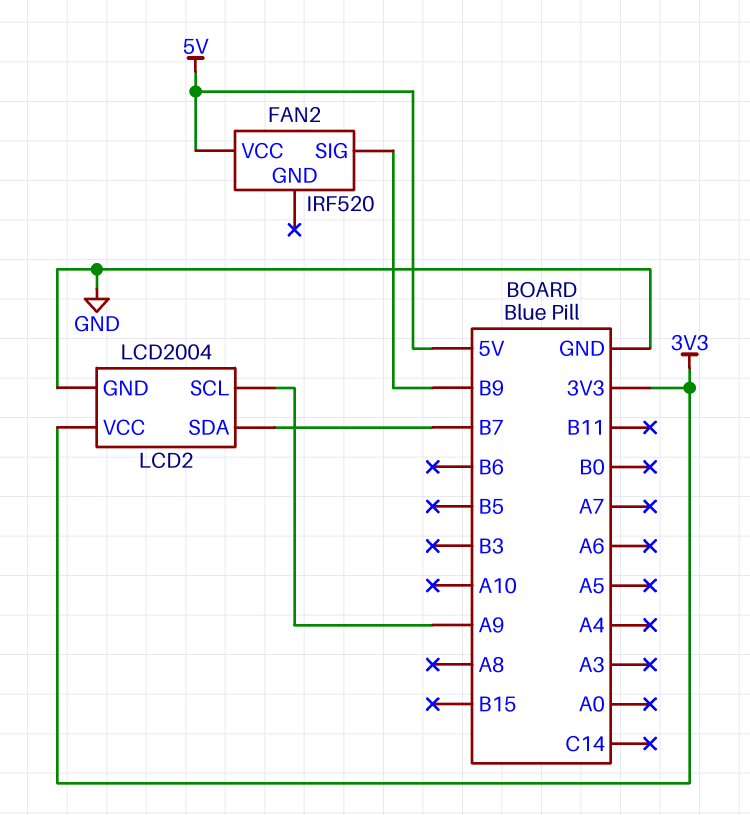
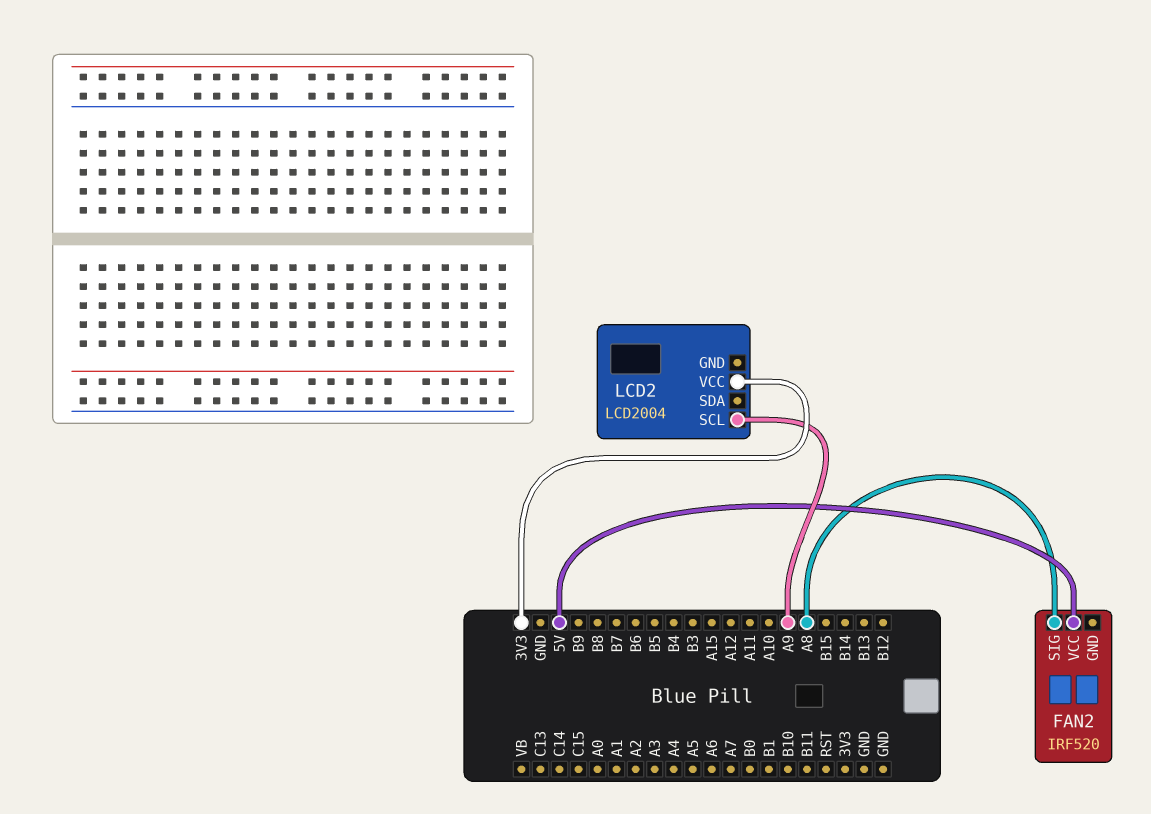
FAN2 pin SIG: B9 -> A8
LCD2 pin GND: GND -> none
LCD2 pin SDA: B7 -> none

